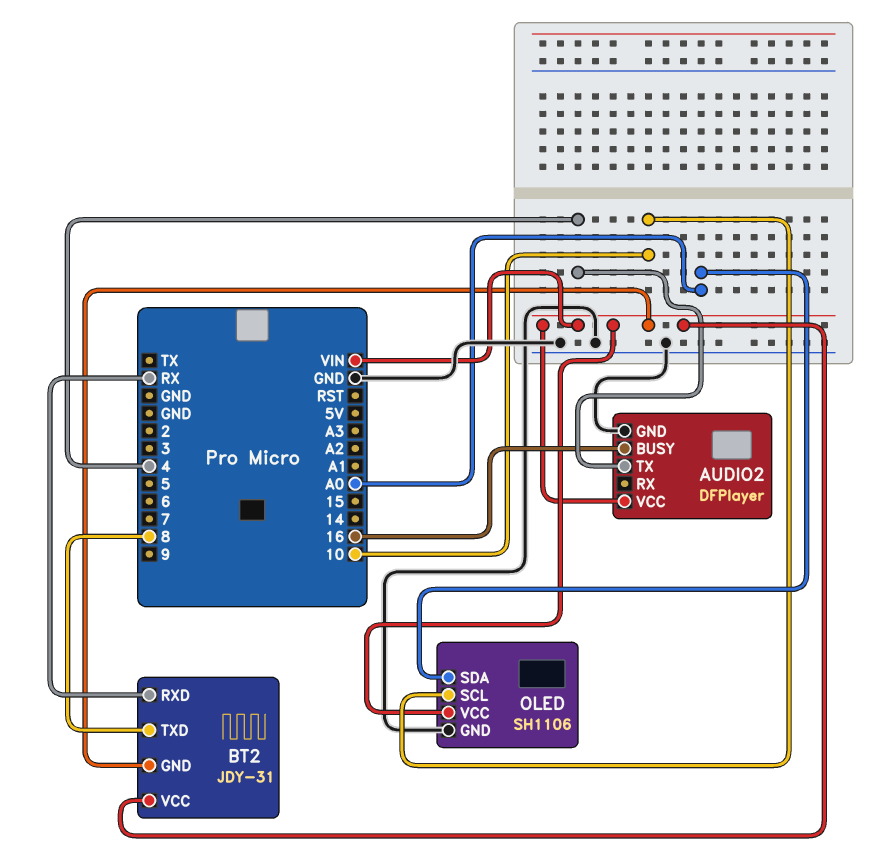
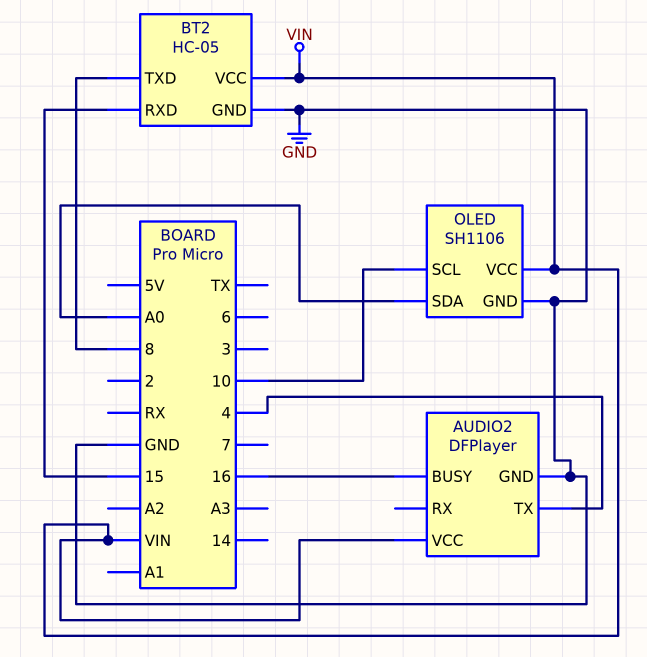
BT2: JDY-31 -> HC-05
BT2 pin GND: VIN -> GND
BT2 pin RXD: RX -> 15

